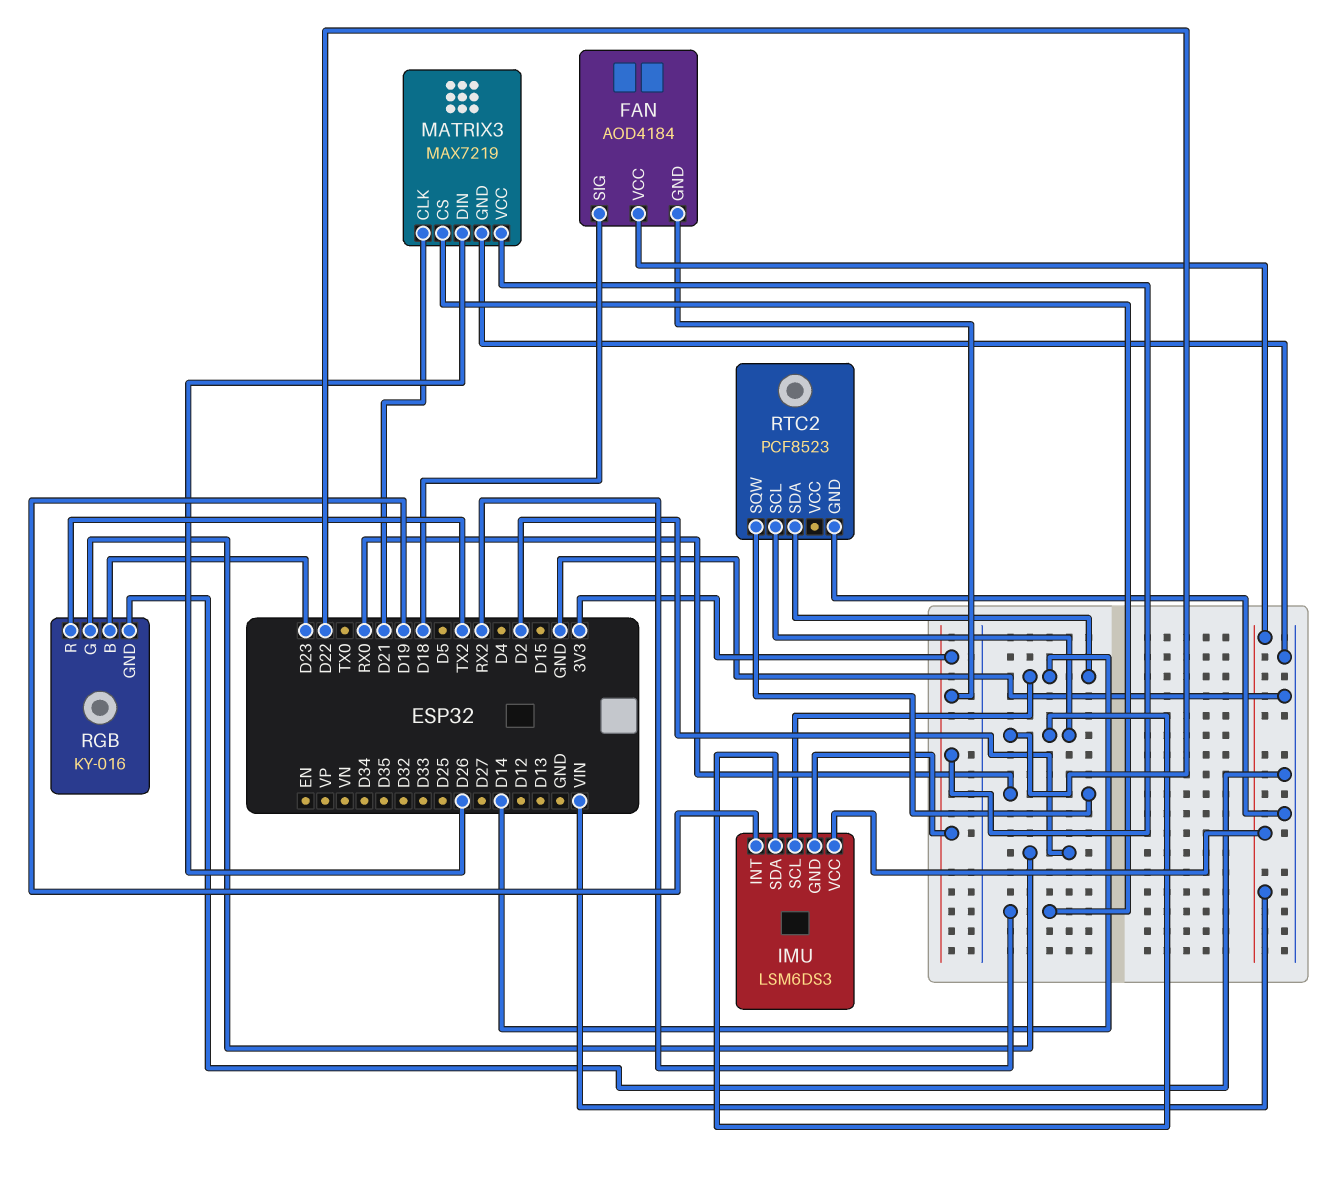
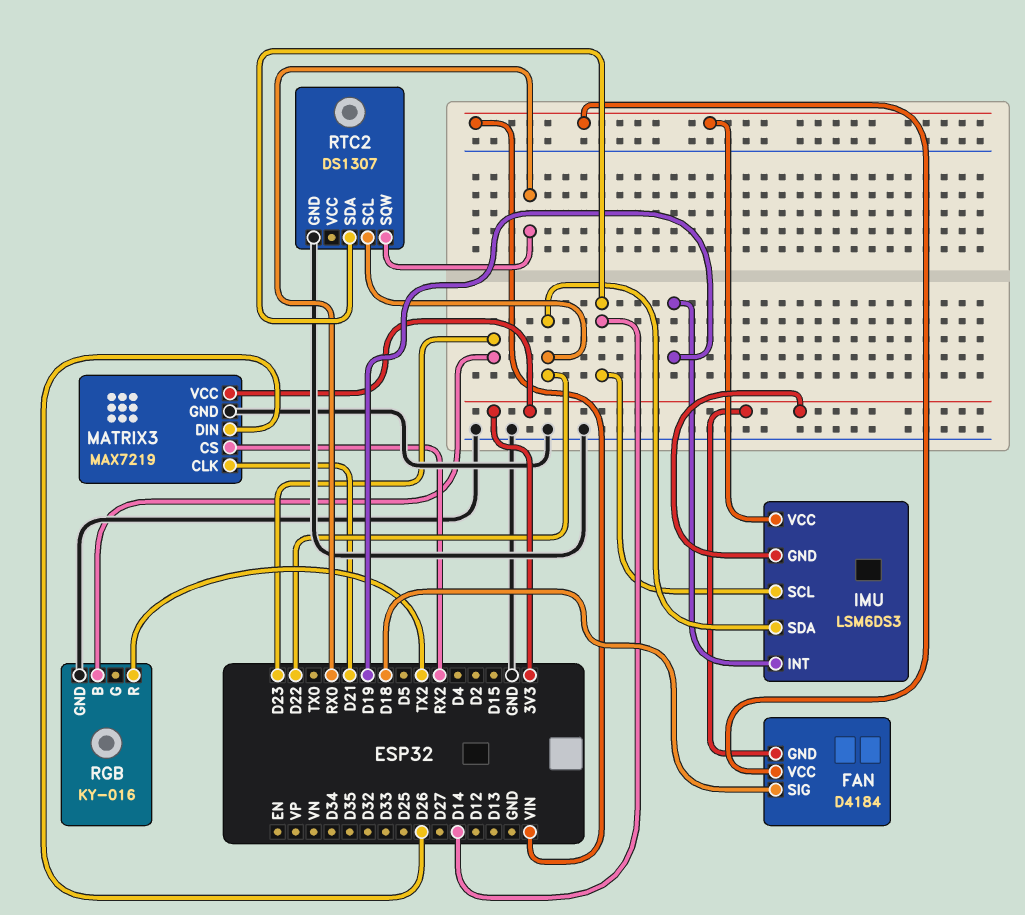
FAN: AOD4184 -> D4184
RGB pin G: D2 -> none
RTC2: PCF8523 -> DS1307

